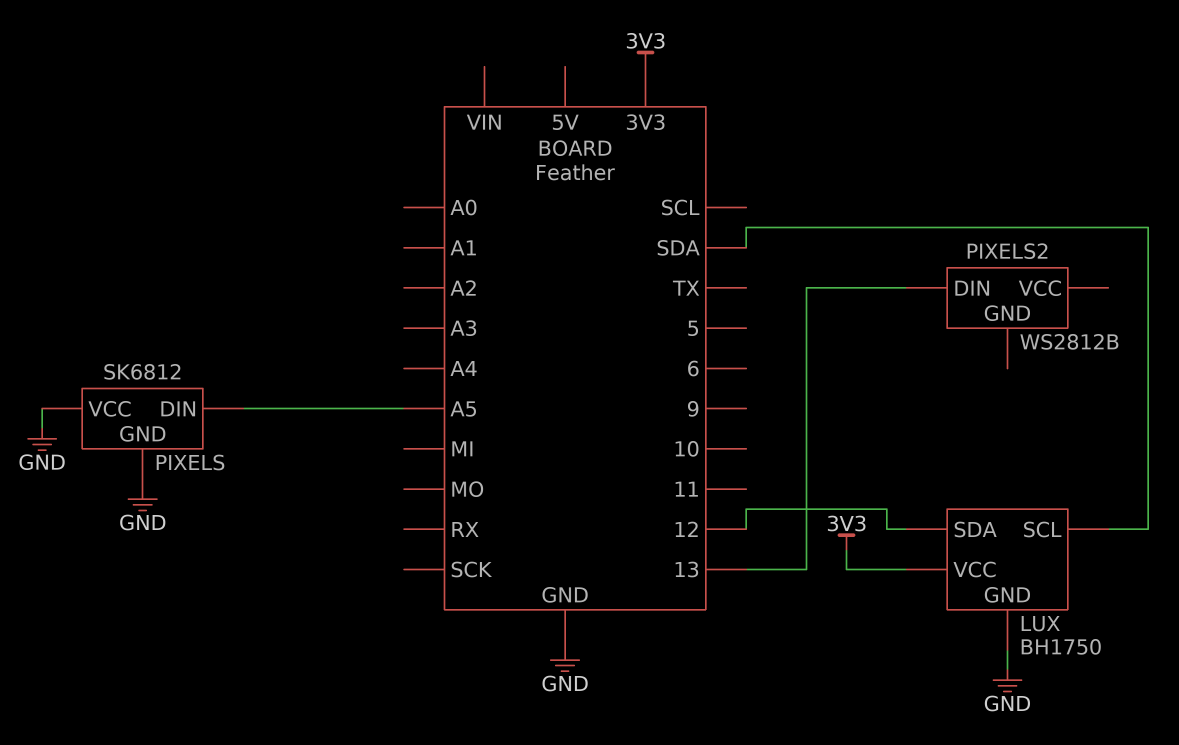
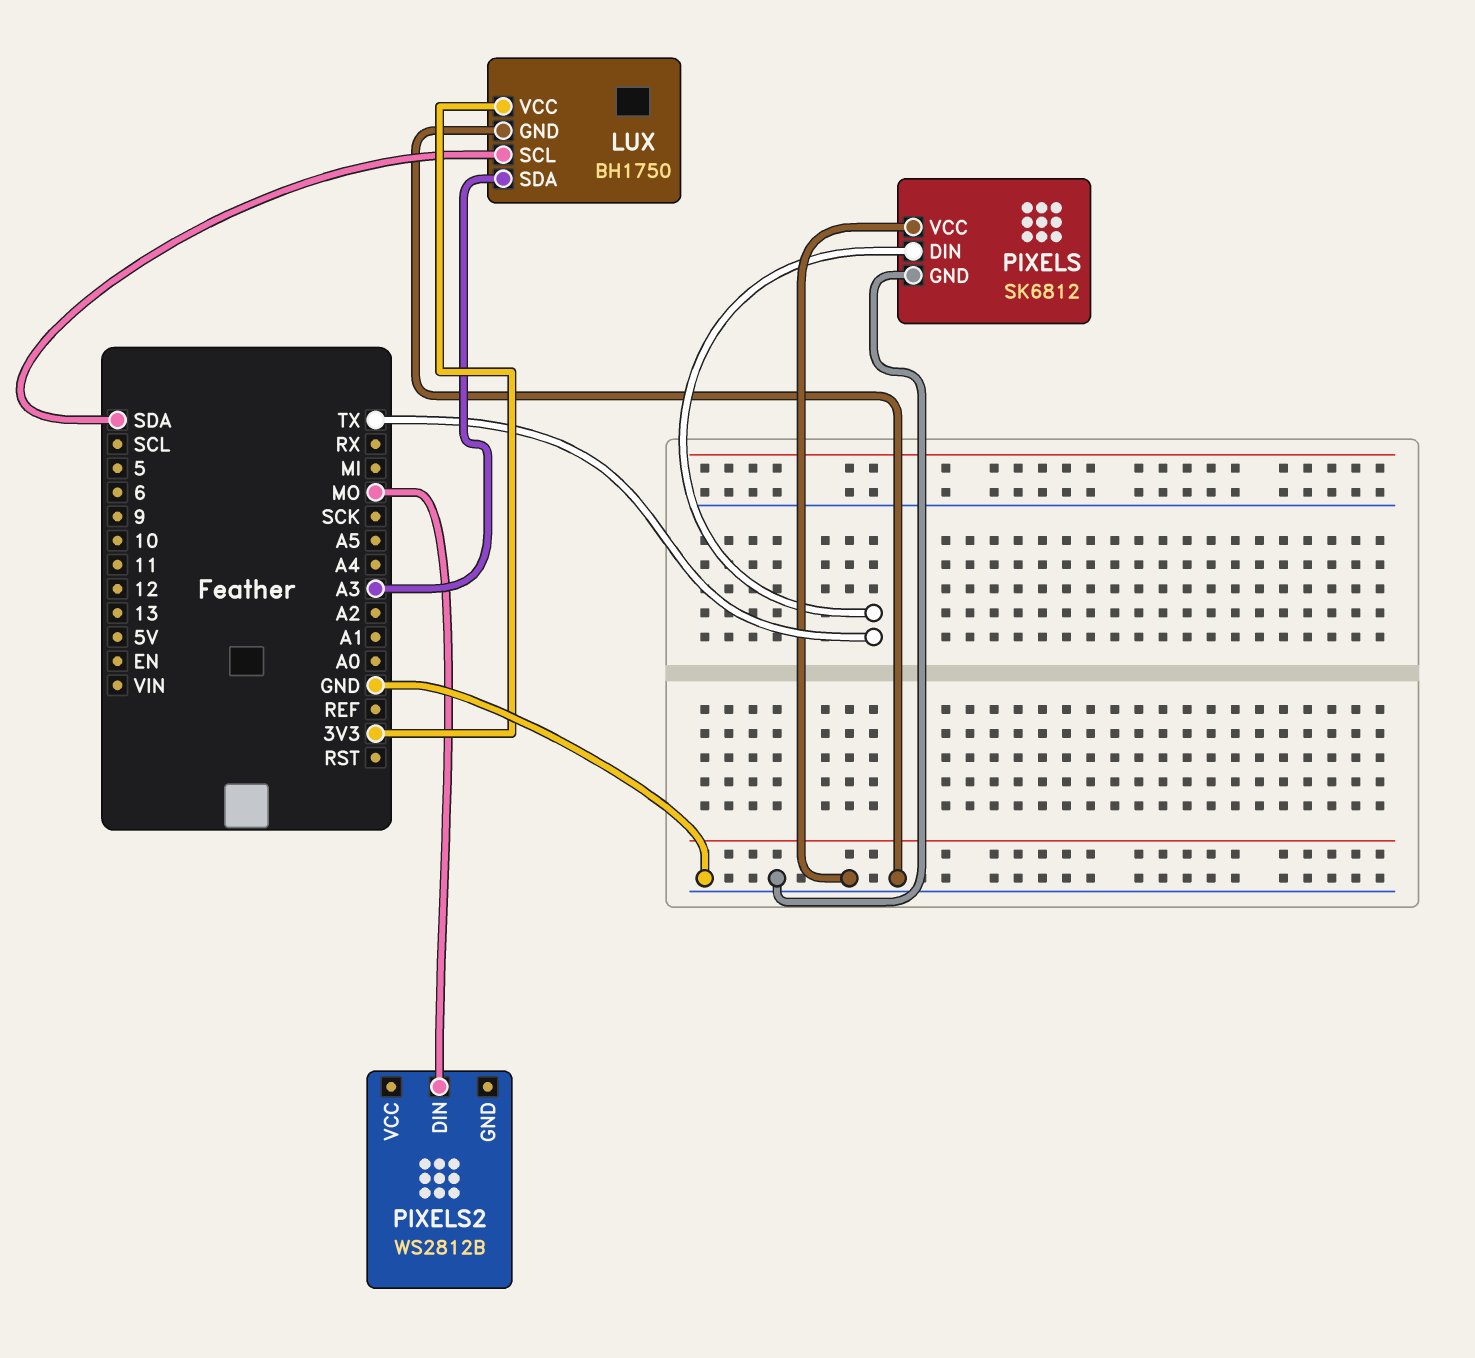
LUX pin SDA: 12 -> A3
PIXELS pin DIN: A5 -> TX
PIXELS2 pin DIN: 13 -> MO

